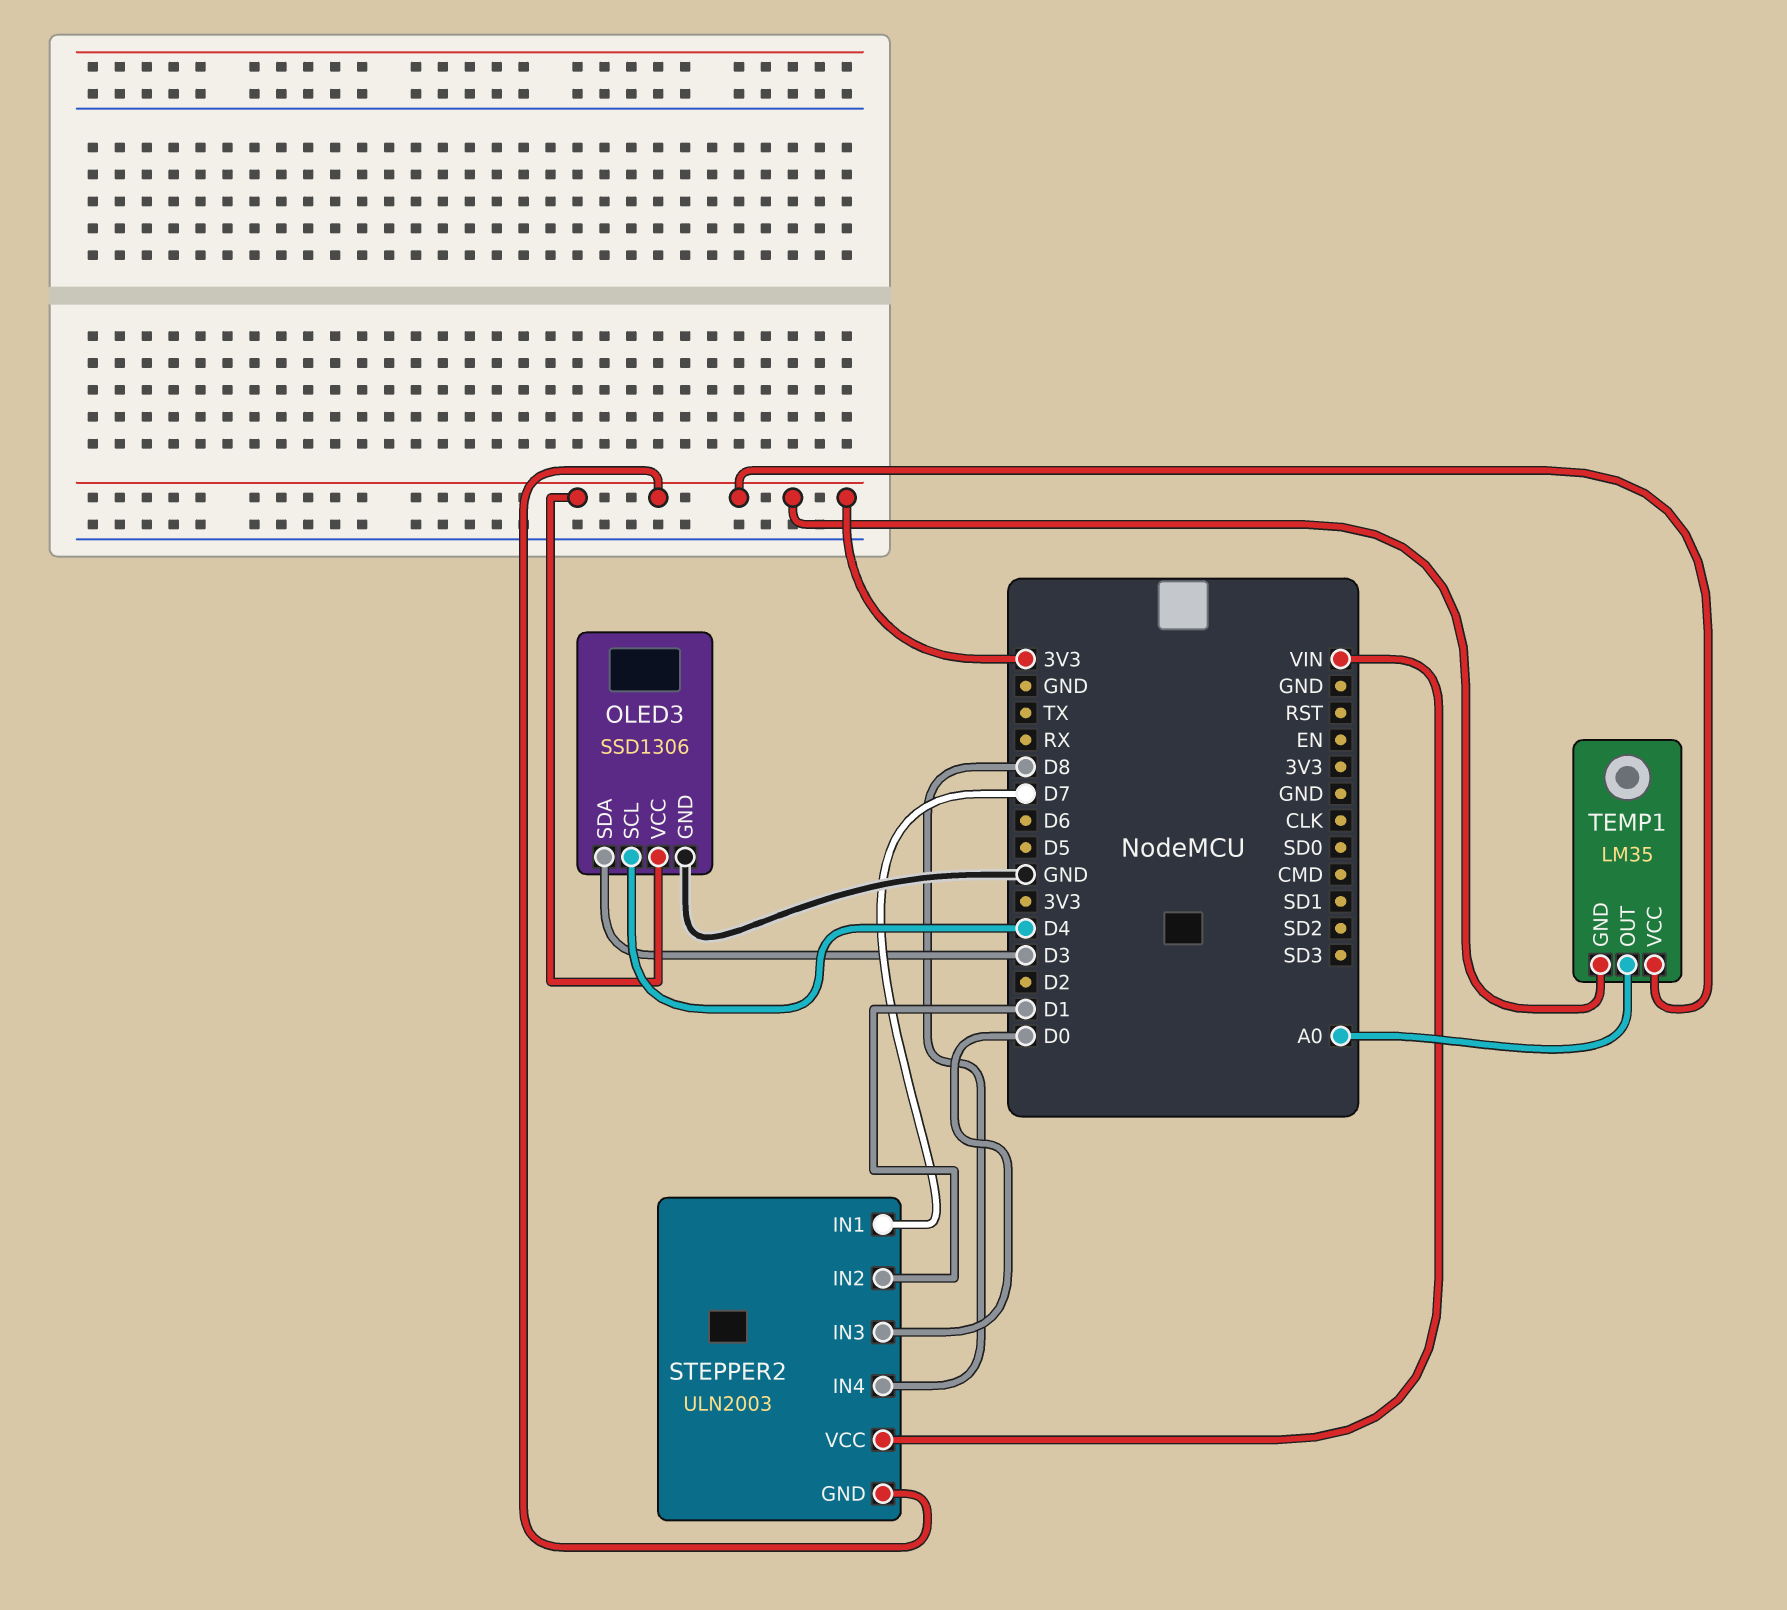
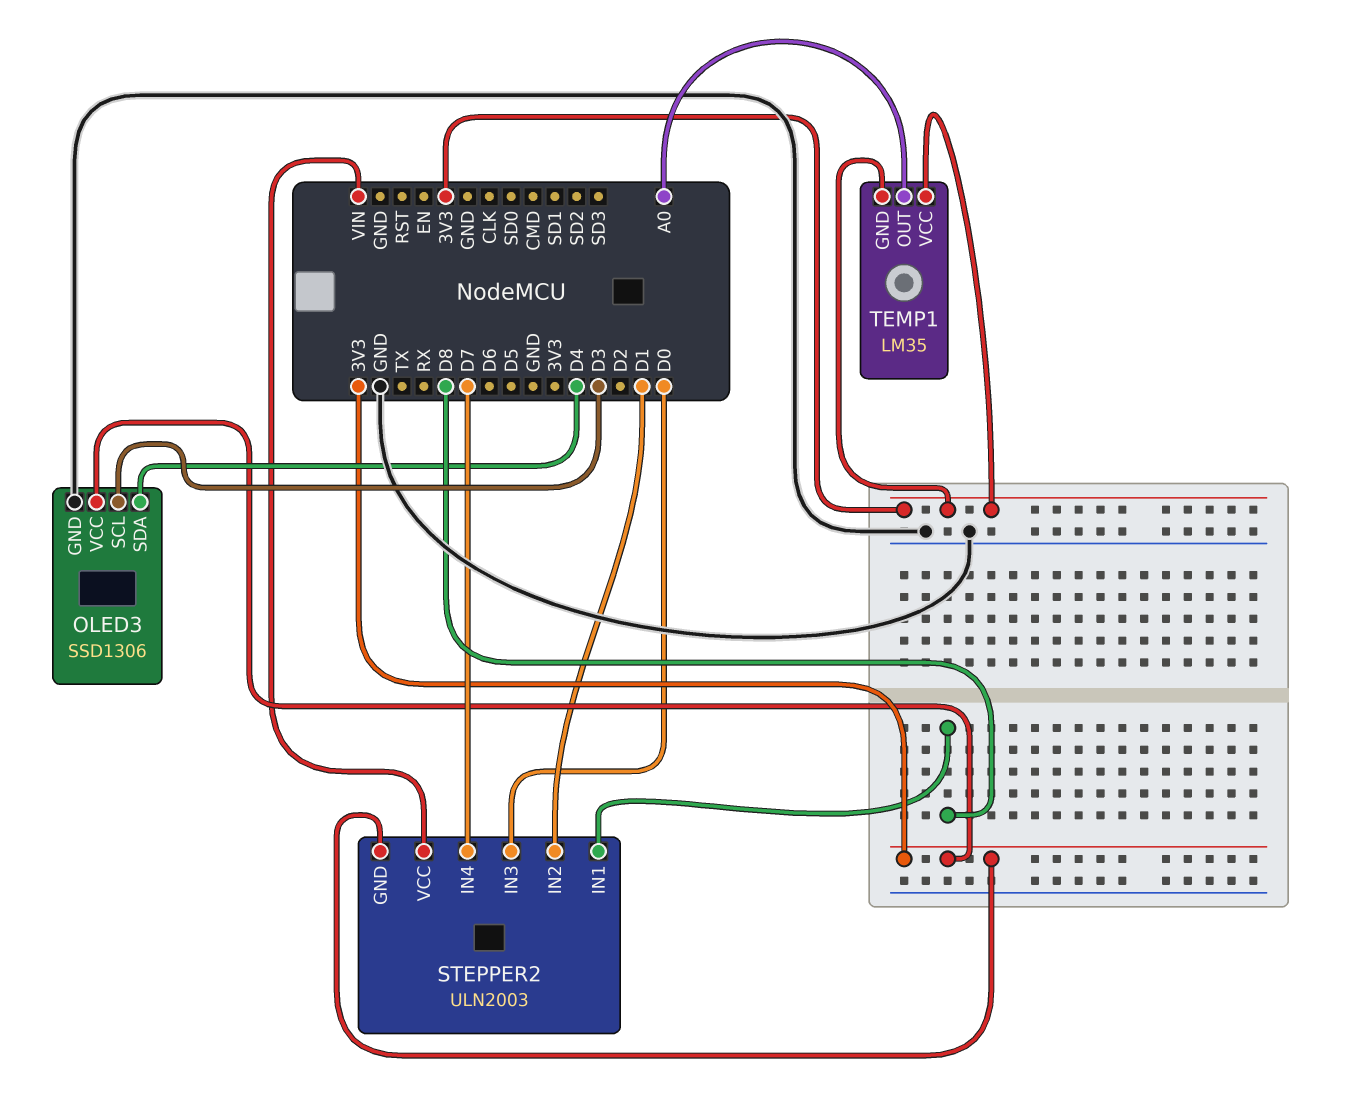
OLED3 pin SCL: D4 -> D3
OLED3 pin SDA: D3 -> D4
STEPPER2 pin IN1: D7 -> D8
STEPPER2 pin IN4: D8 -> D7

